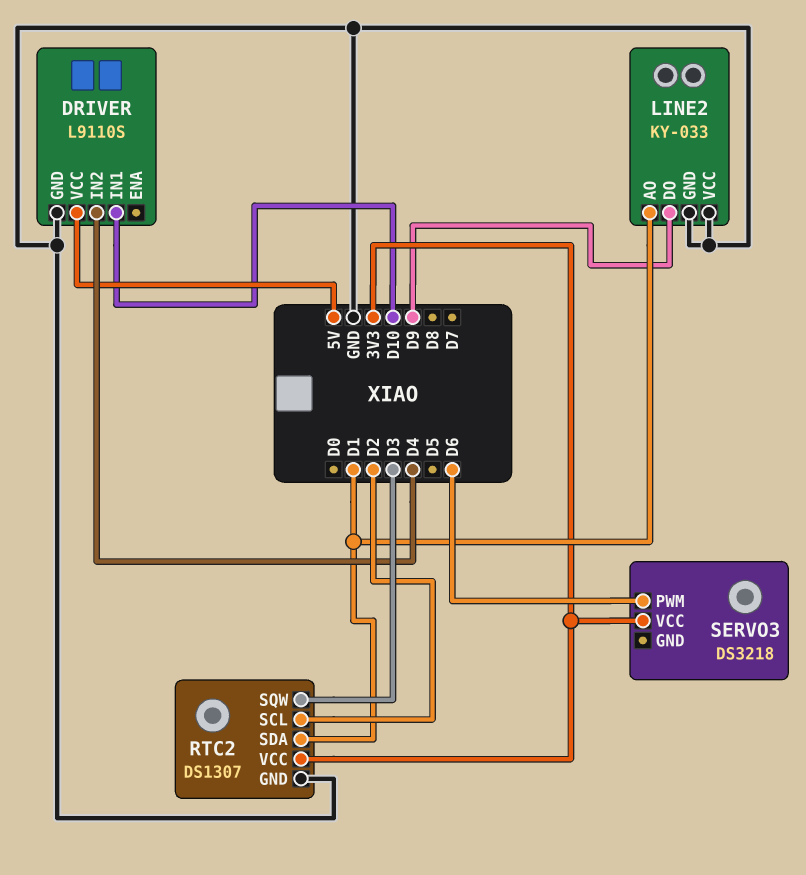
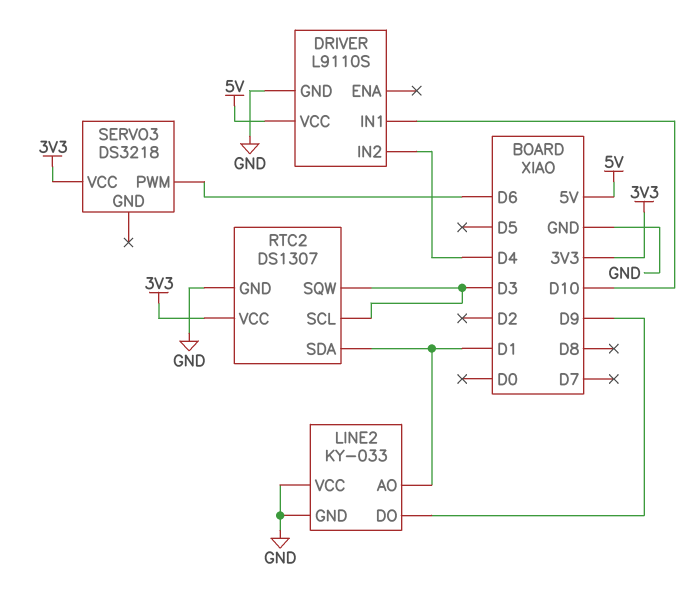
RTC2 pin SCL: D2 -> D3

